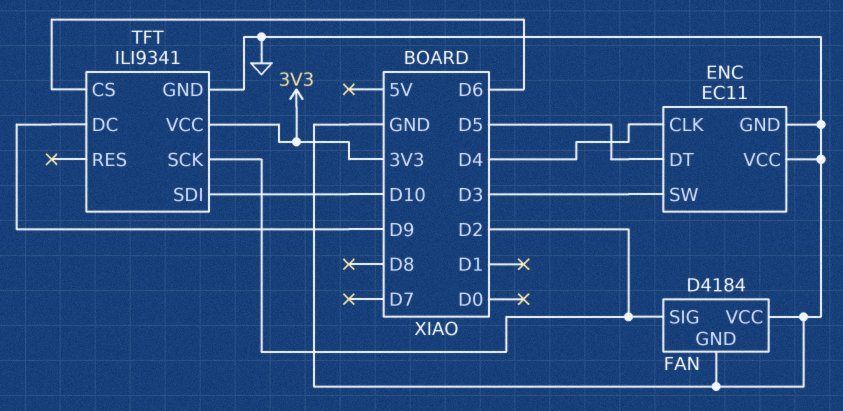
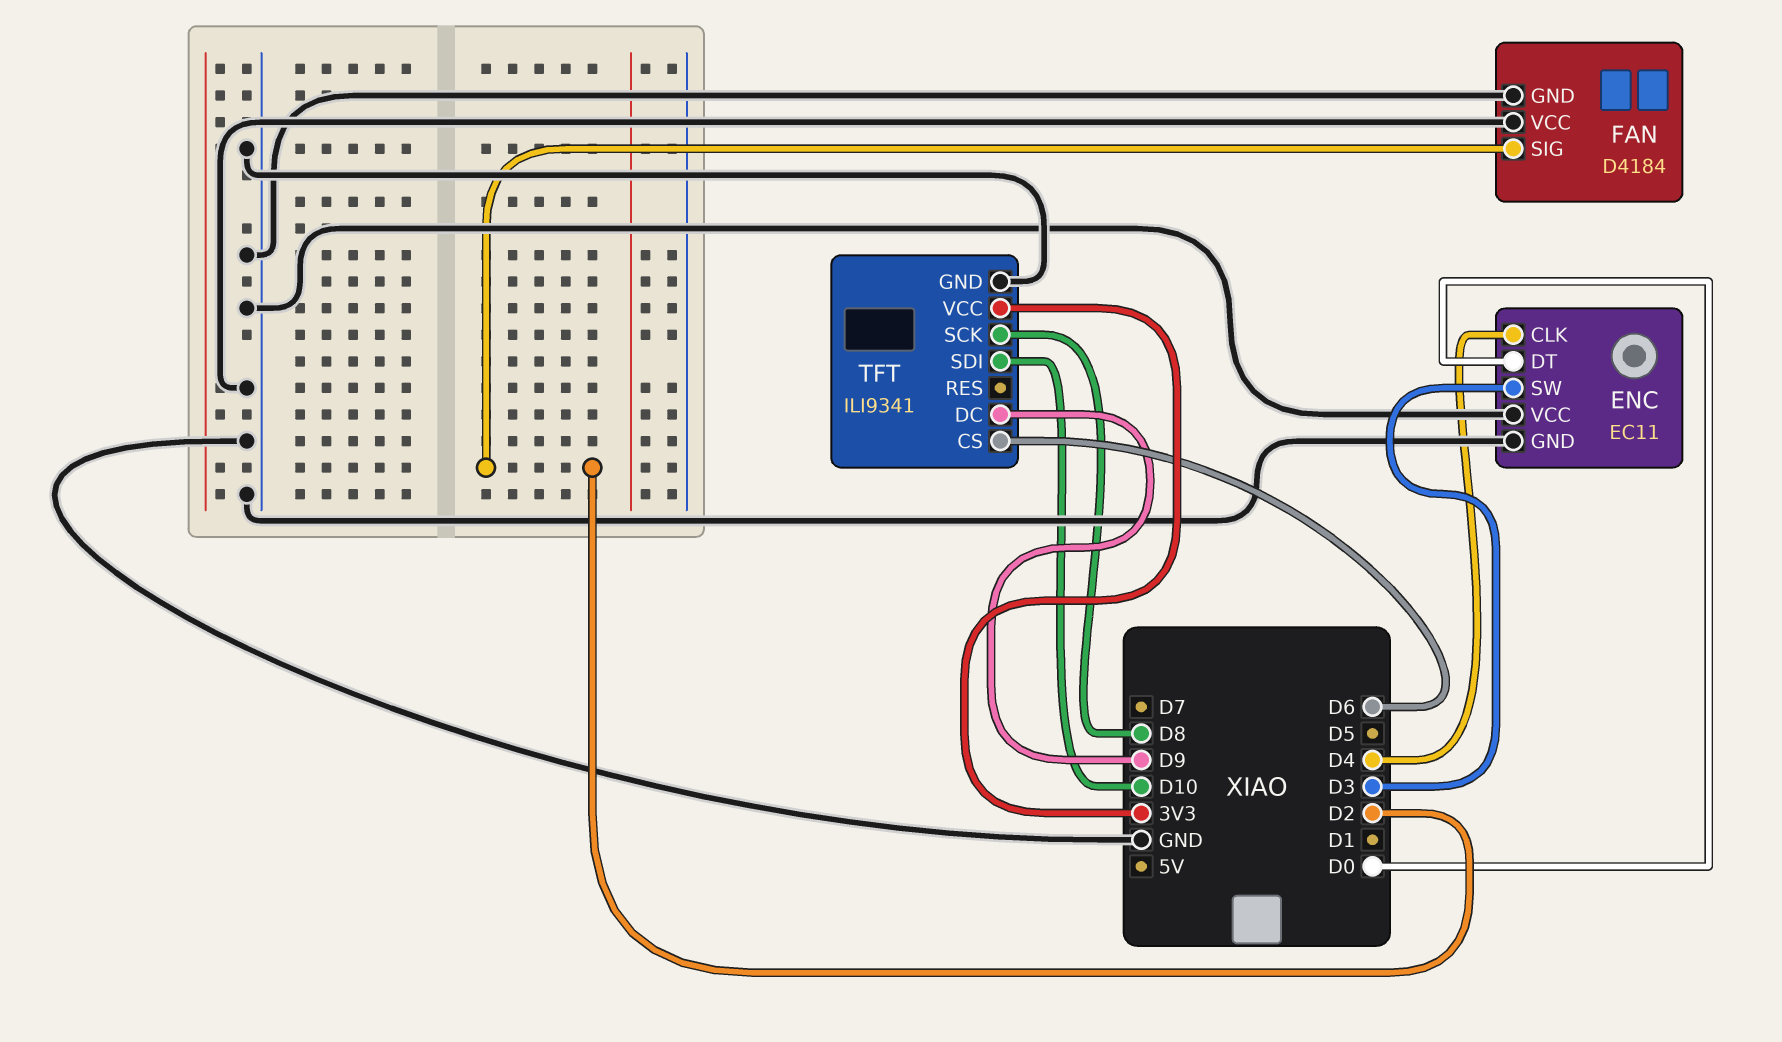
ENC pin DT: D5 -> D0
TFT pin SCK: D2 -> D8

